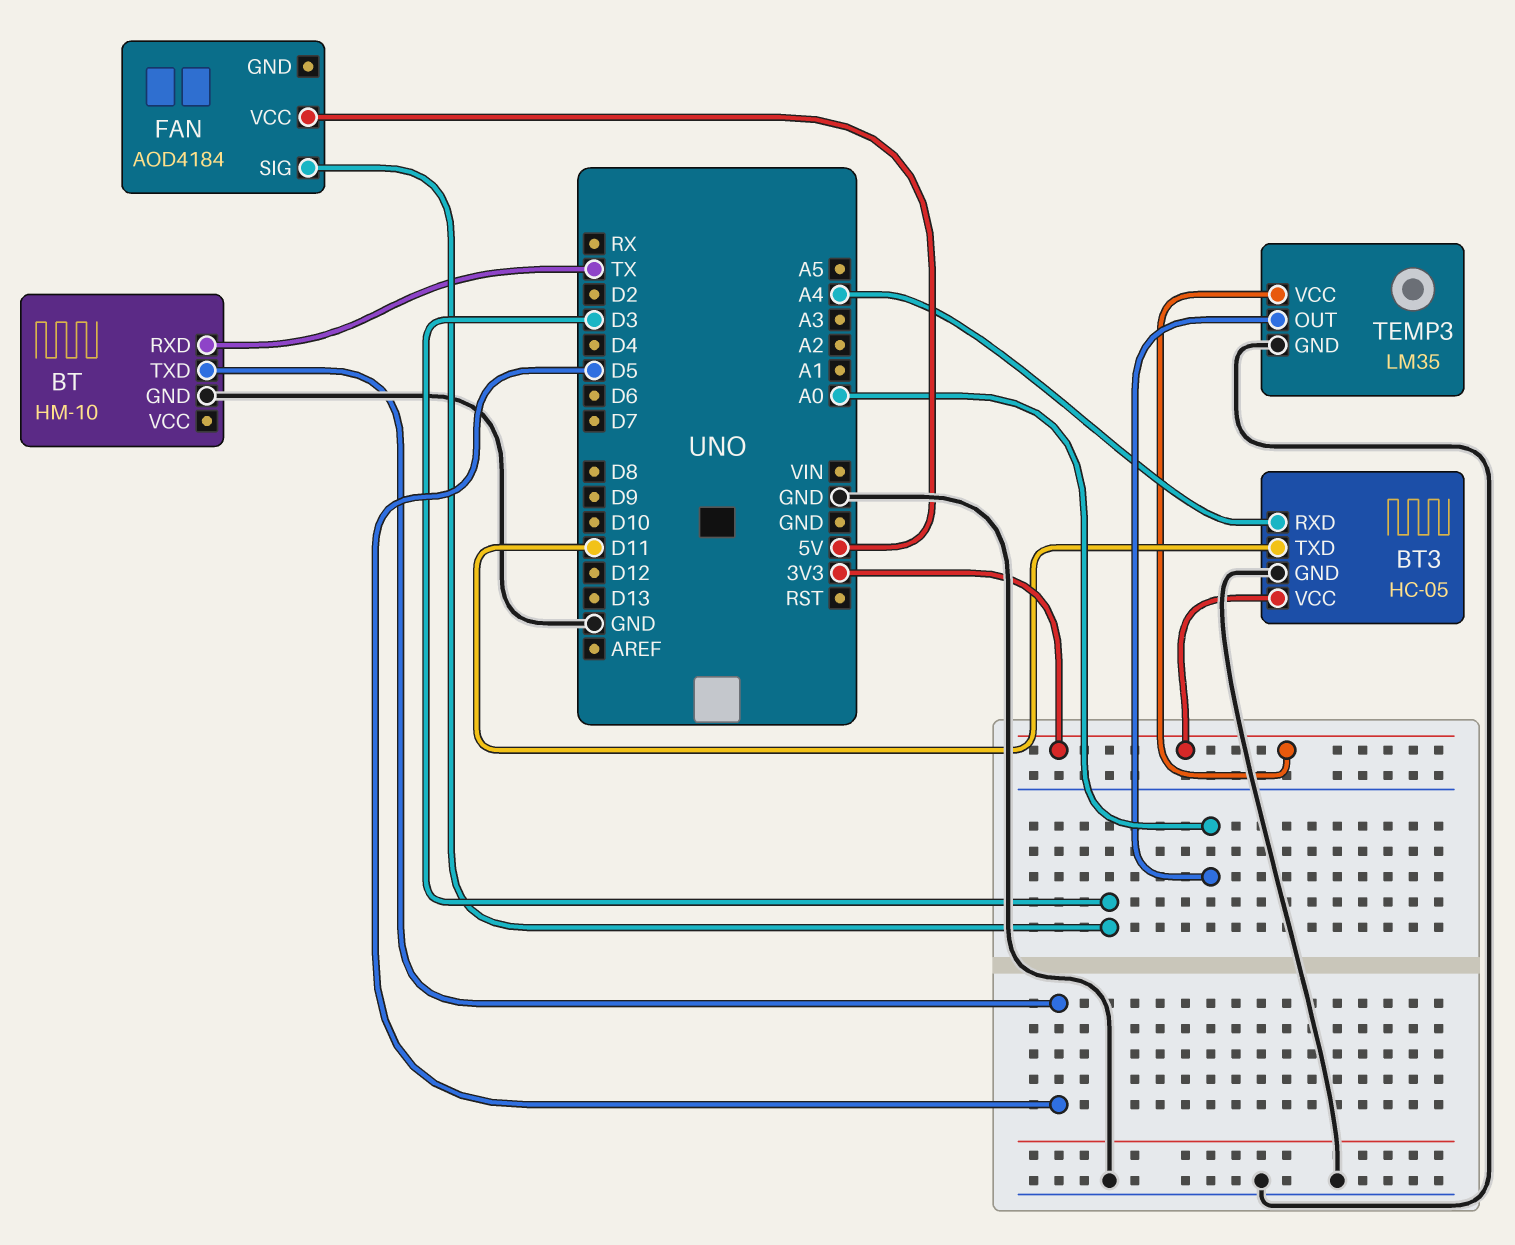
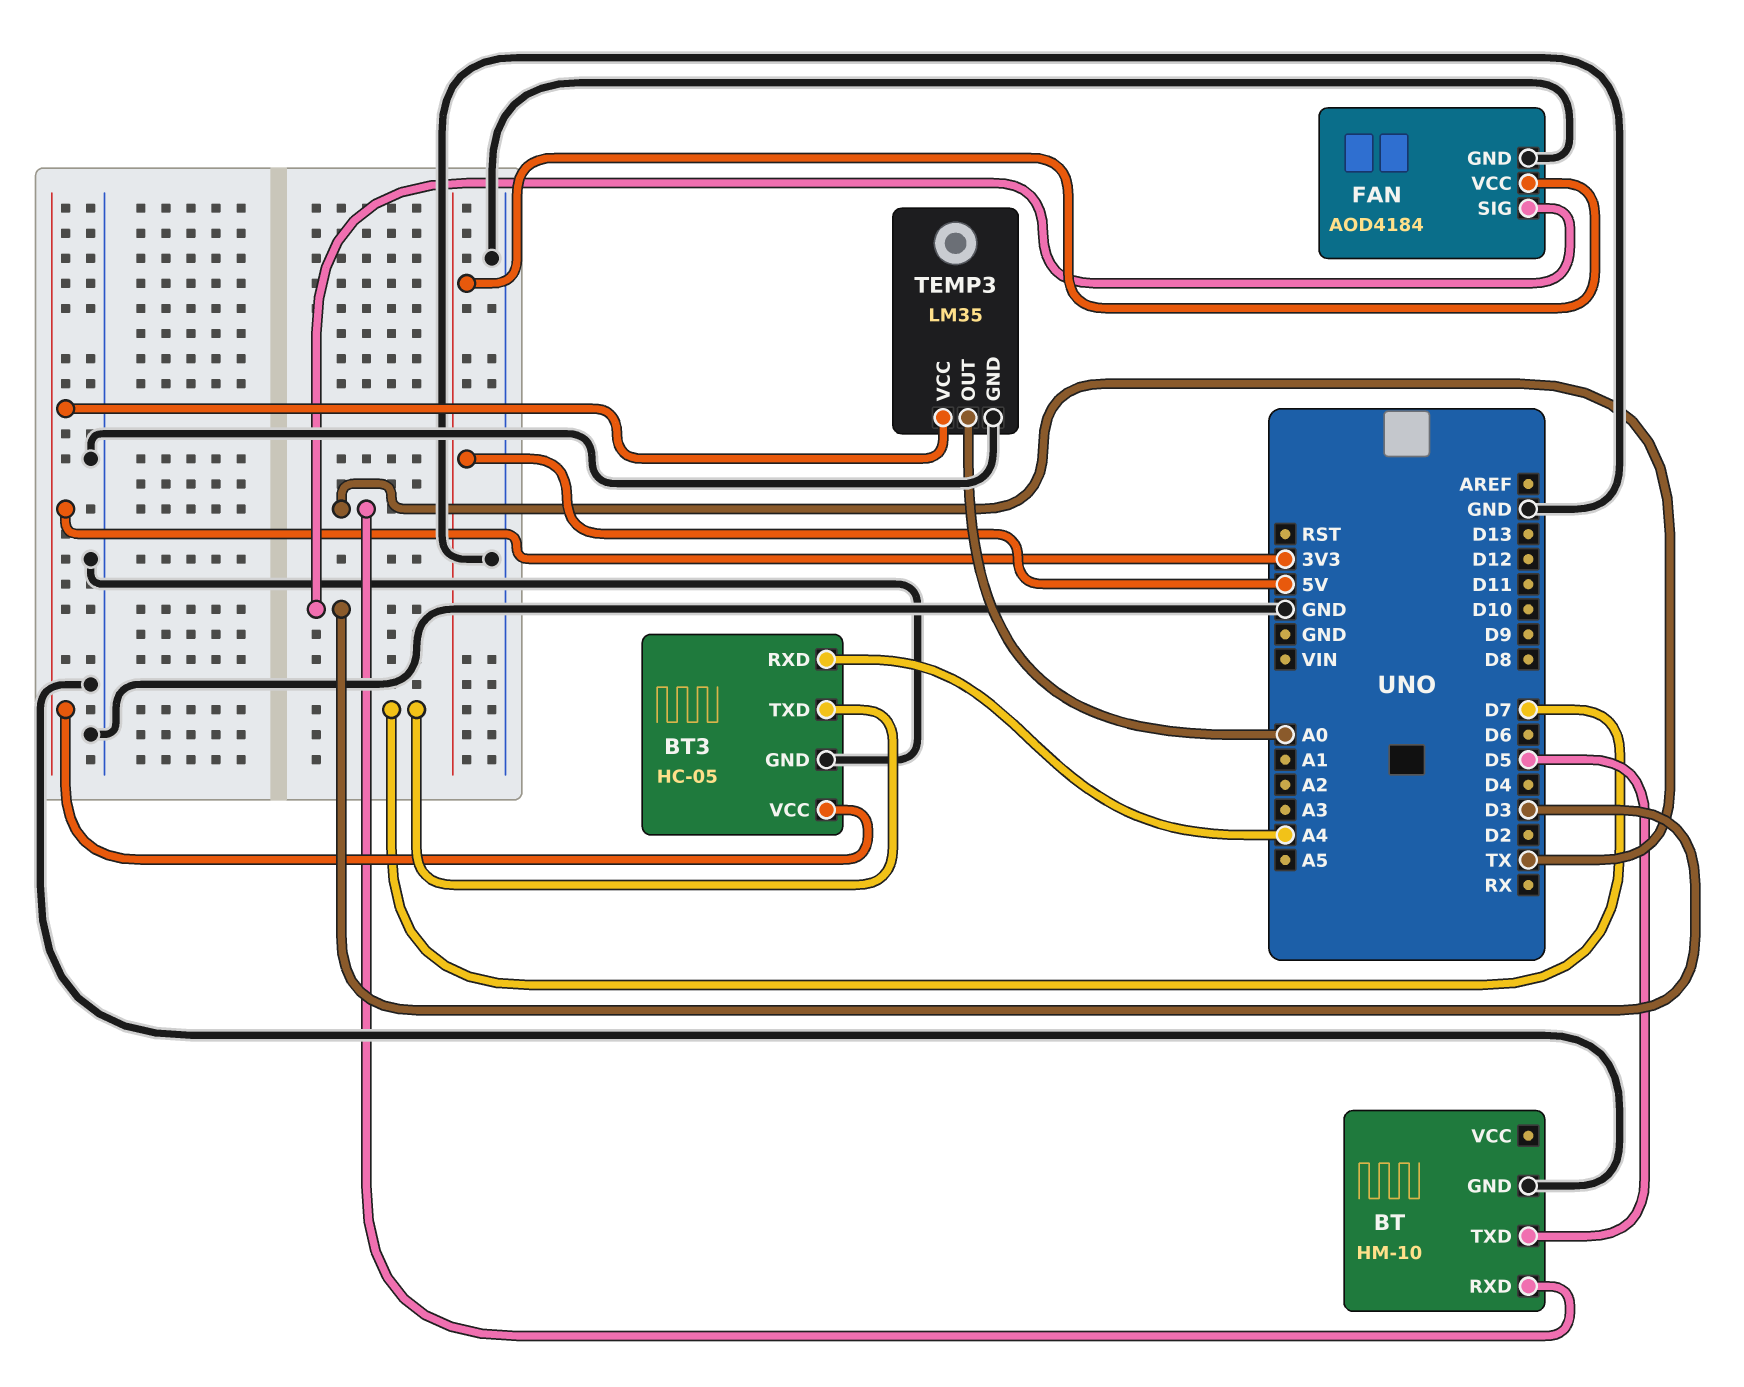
BT3 pin TXD: D11 -> D7
FAN pin GND: none -> GND

